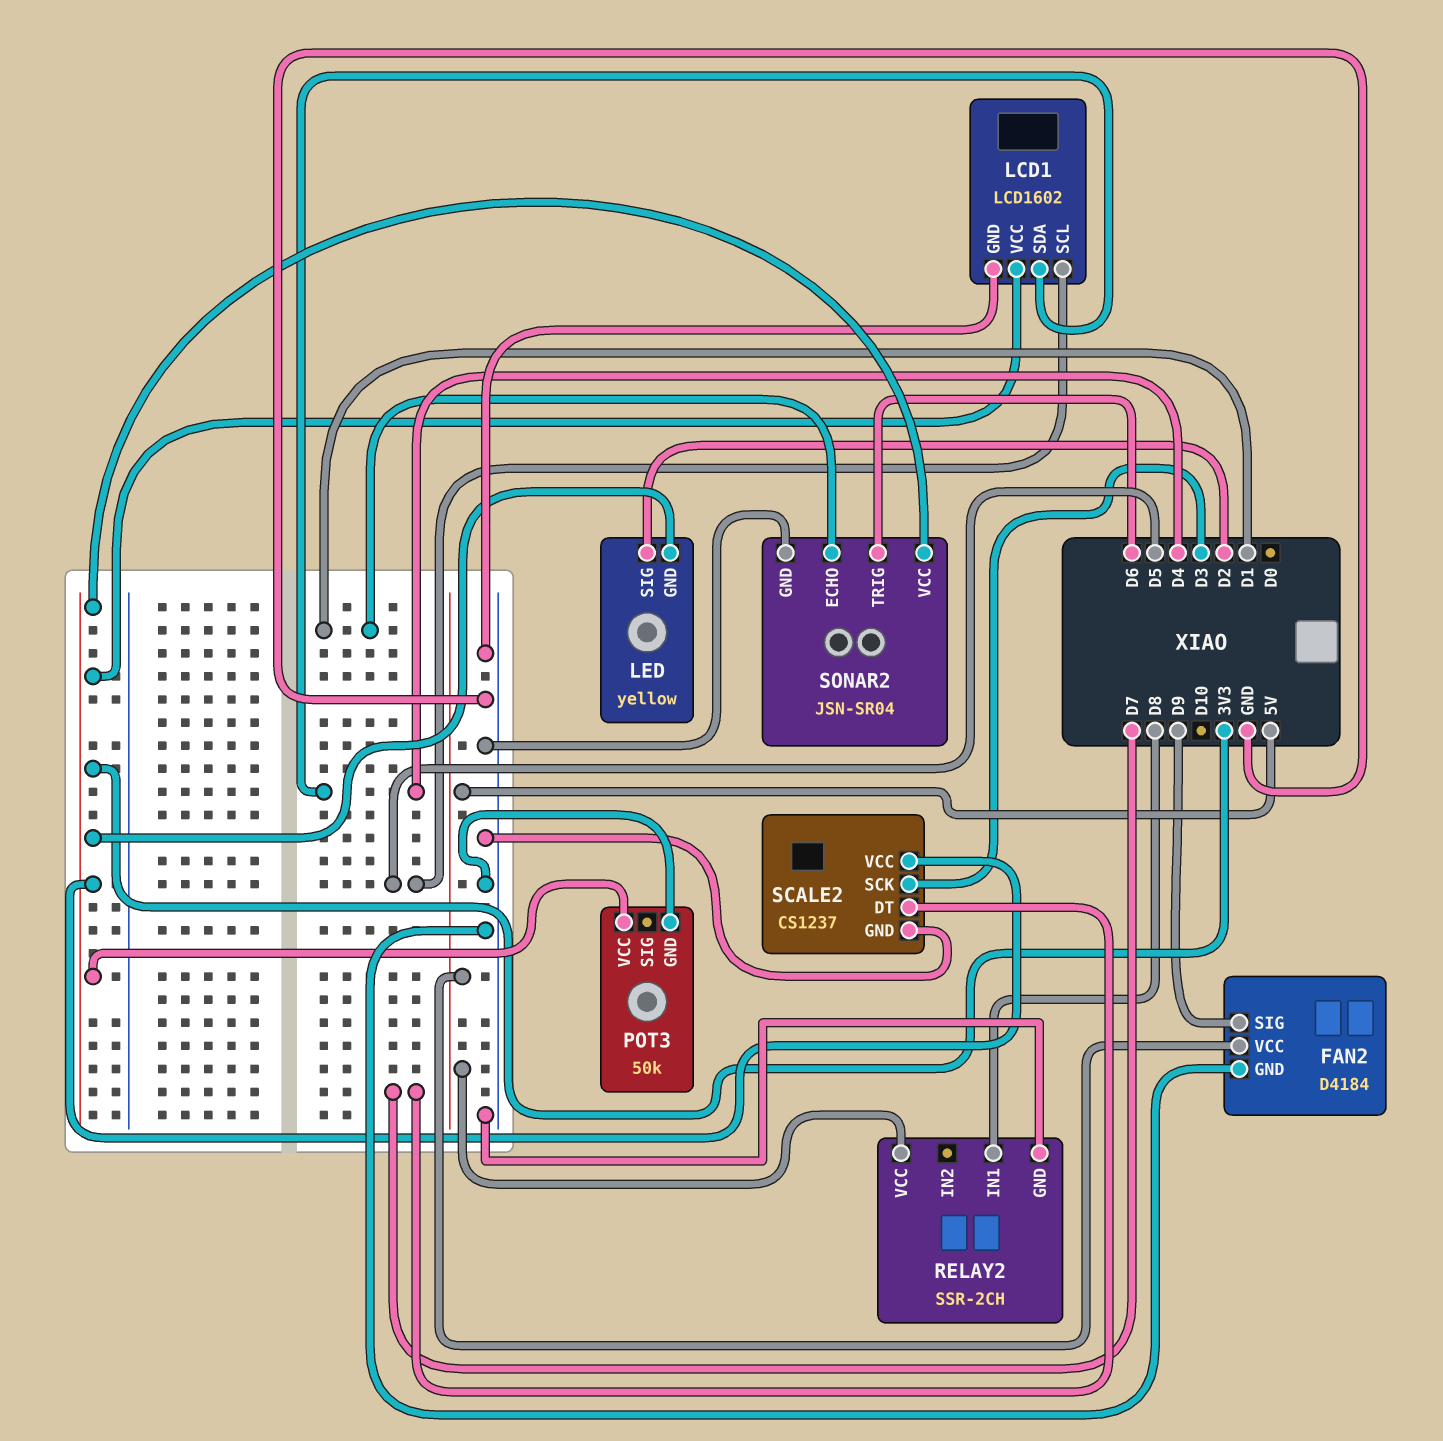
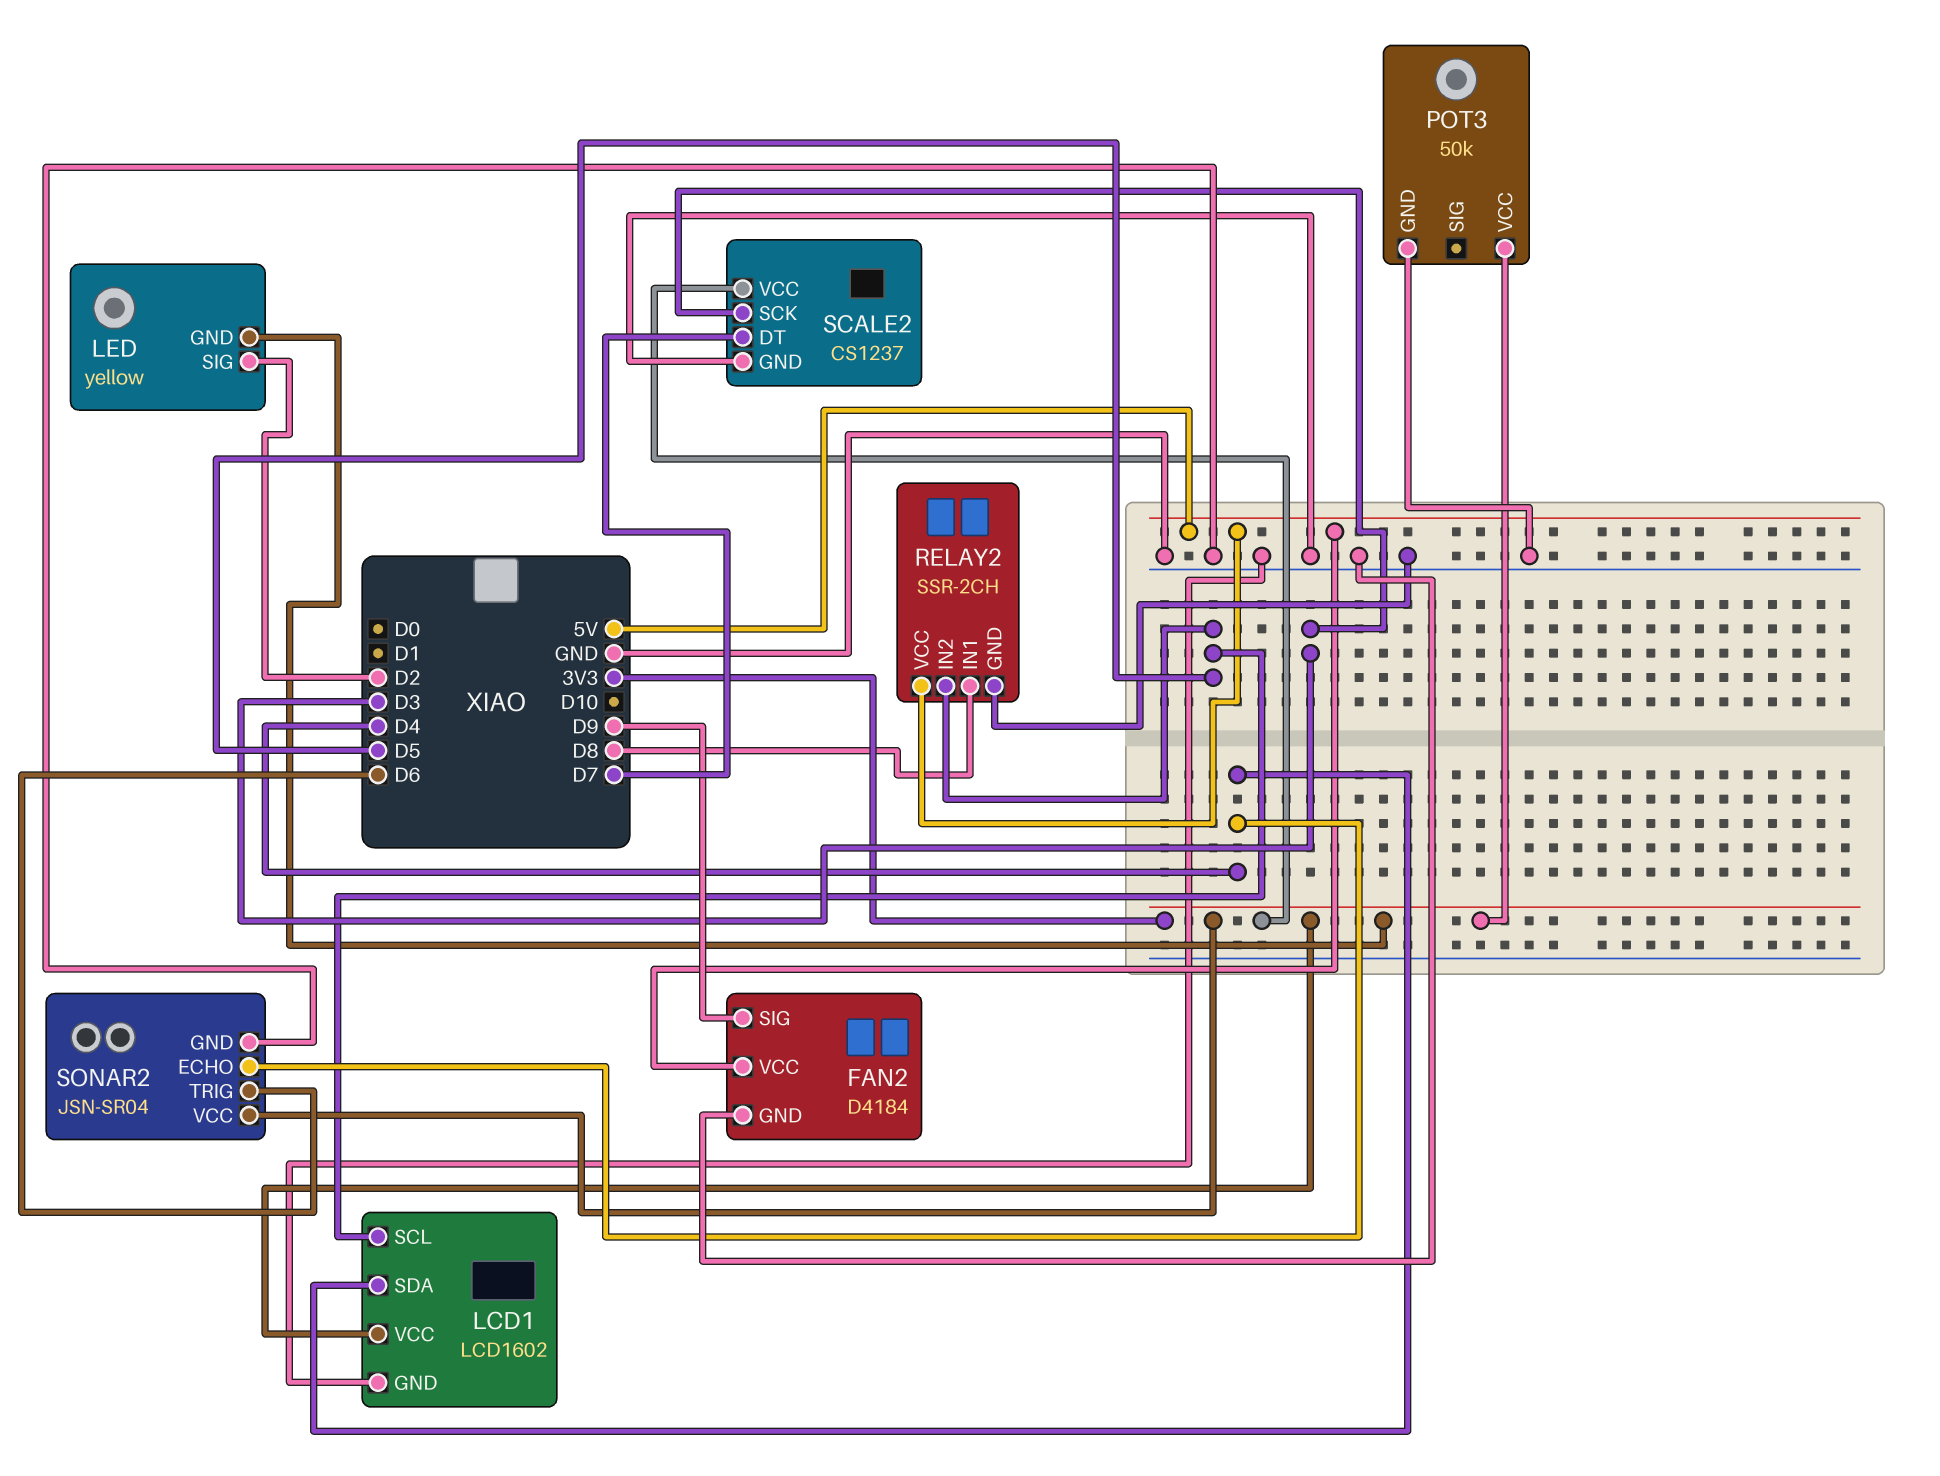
RELAY2 pin IN2: none -> D5
SONAR2 pin ECHO: D1 -> D4

